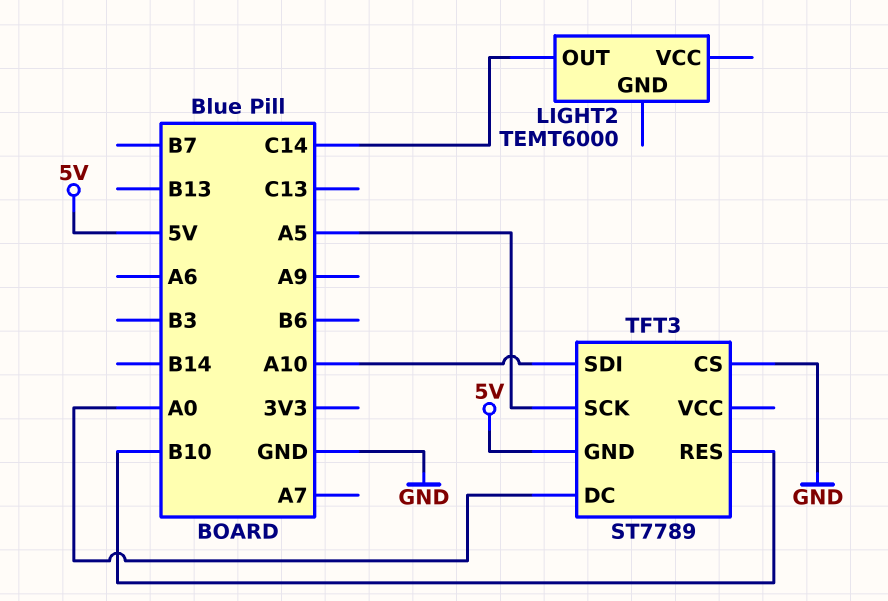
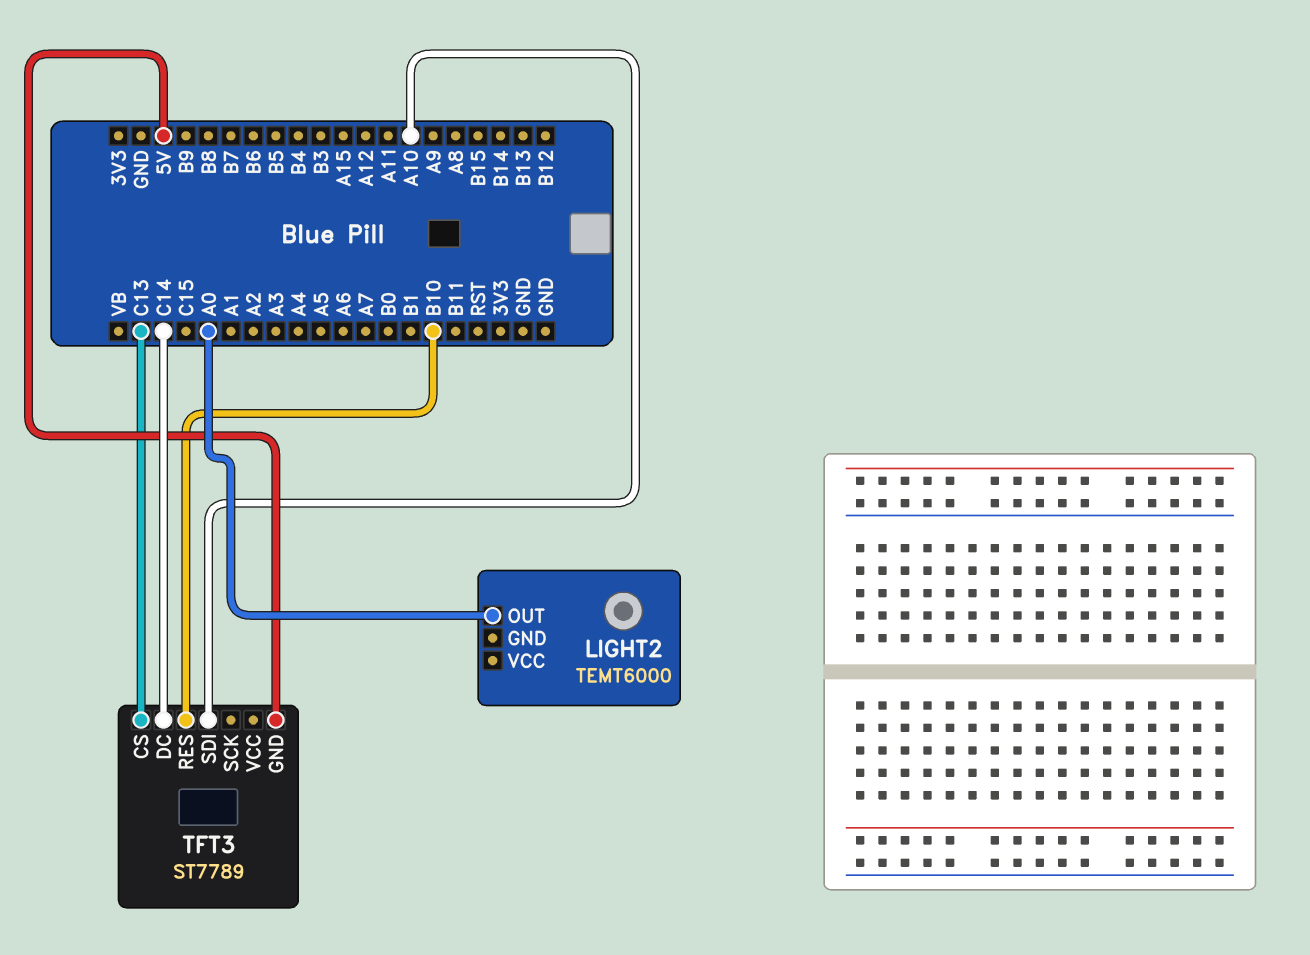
LIGHT2 pin OUT: C14 -> A0
TFT3 pin CS: GND -> C13
TFT3 pin DC: A0 -> C14
TFT3 pin SCK: A5 -> none

